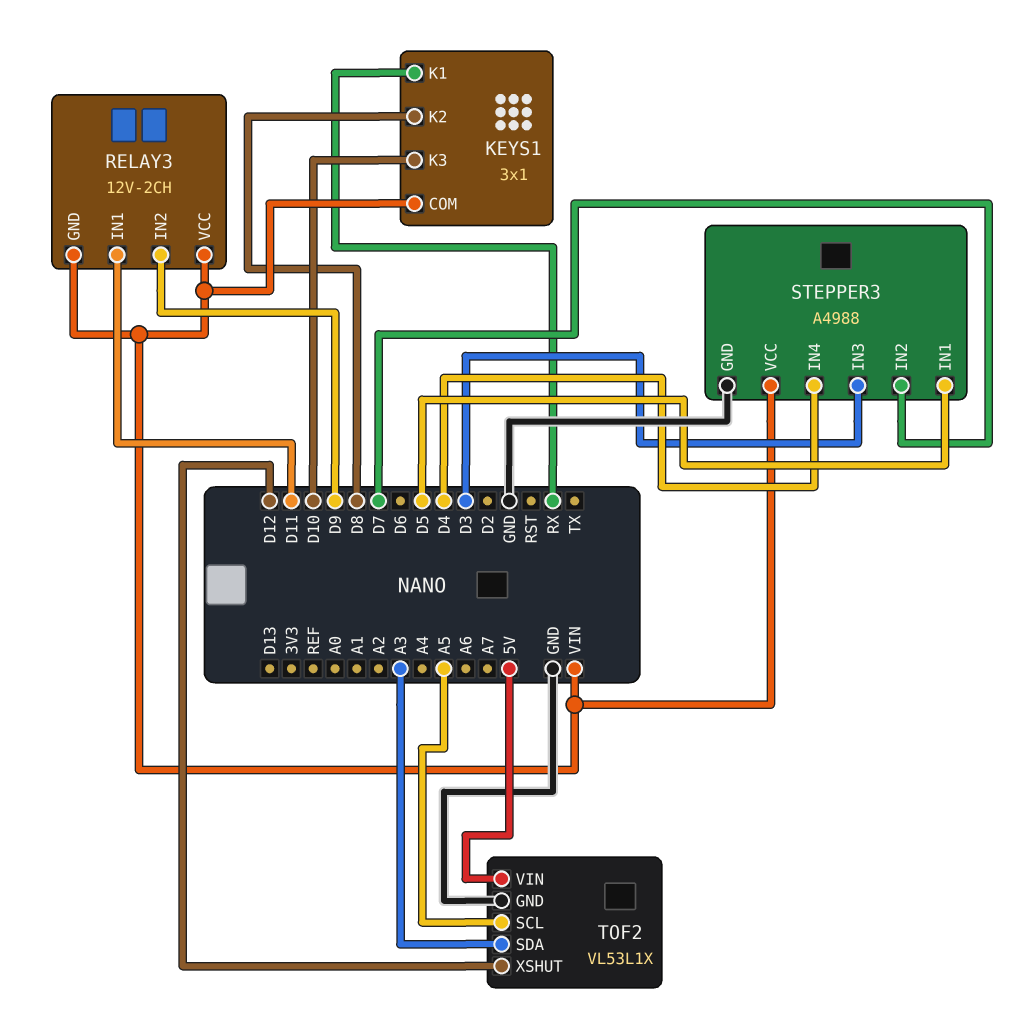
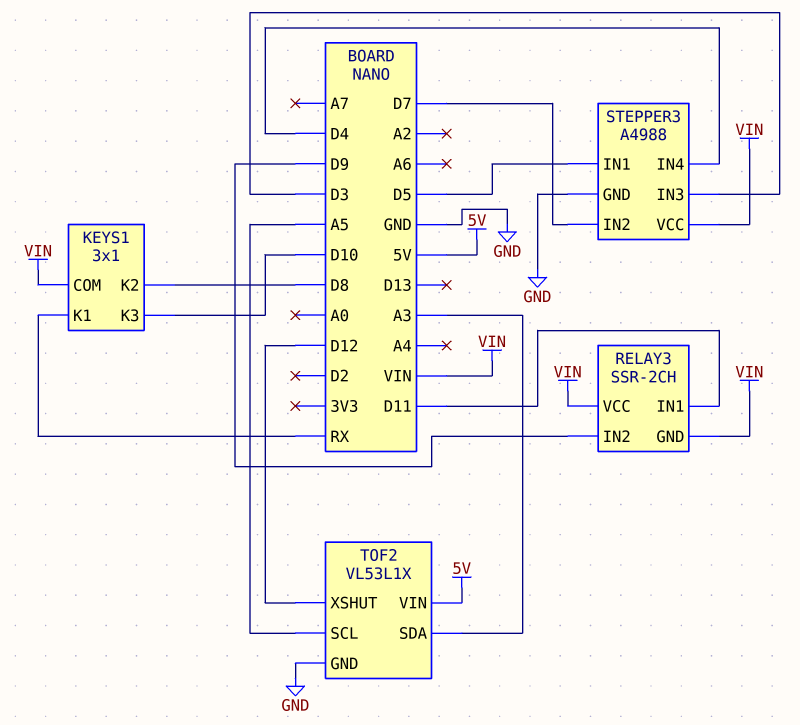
RELAY3: 12V-2CH -> SSR-2CH

